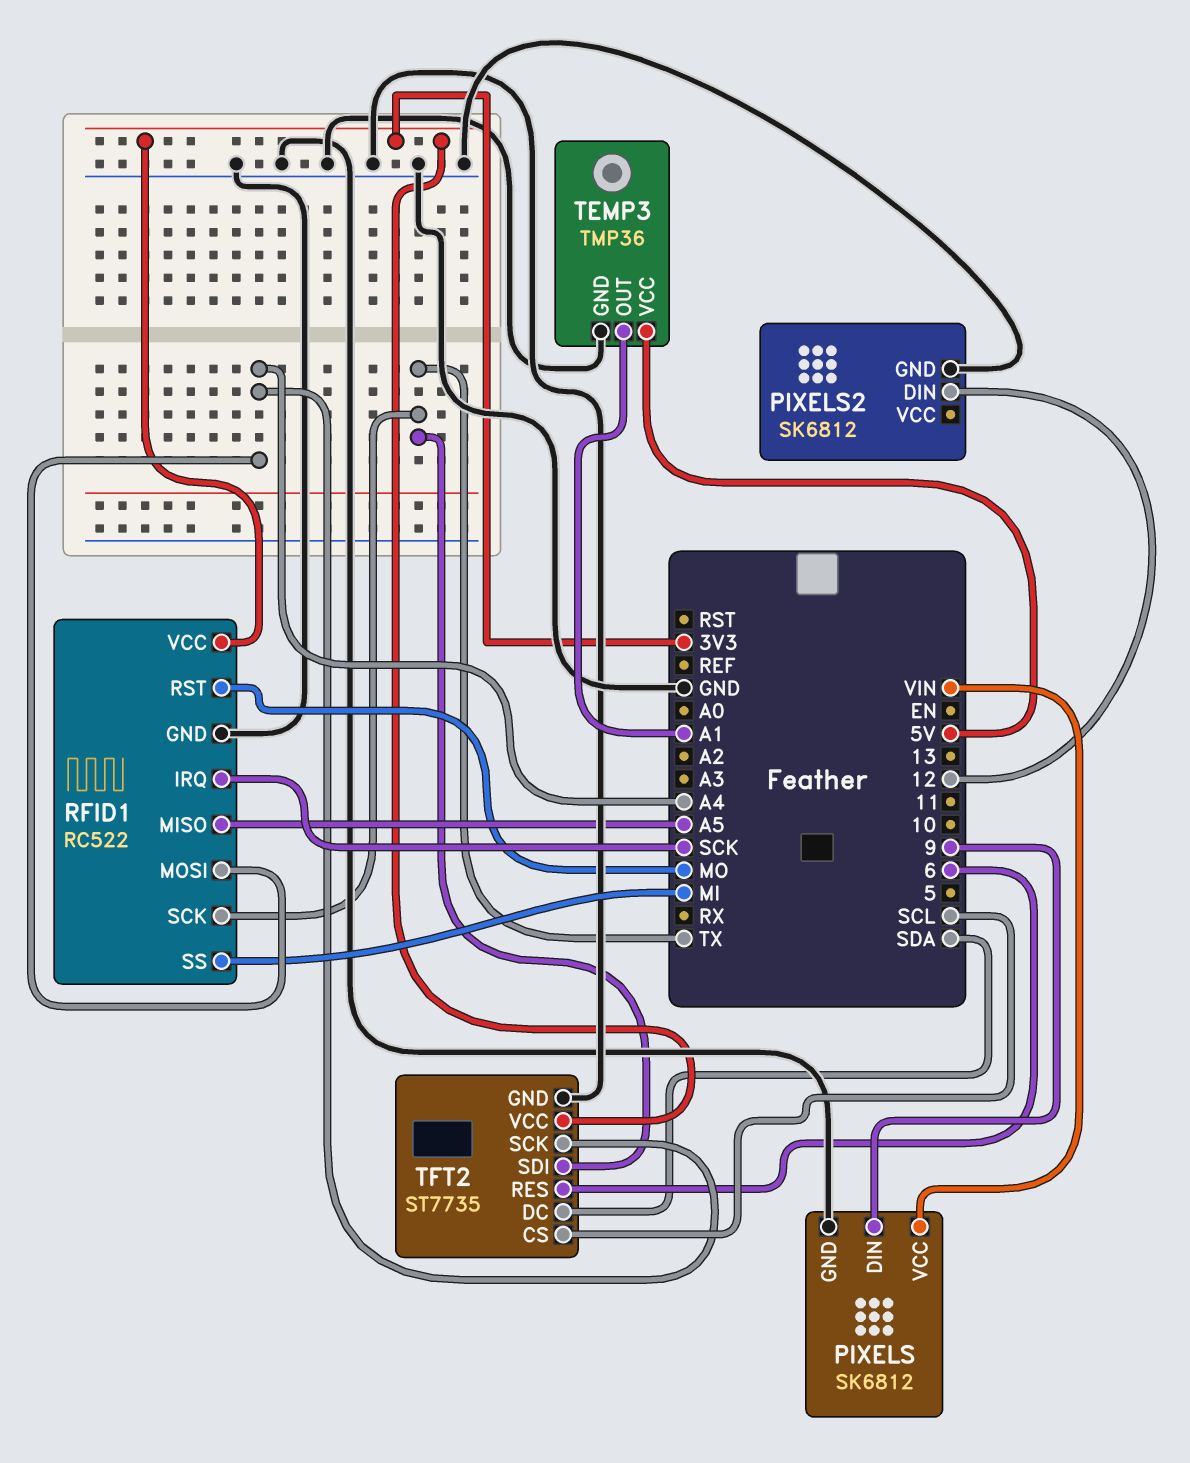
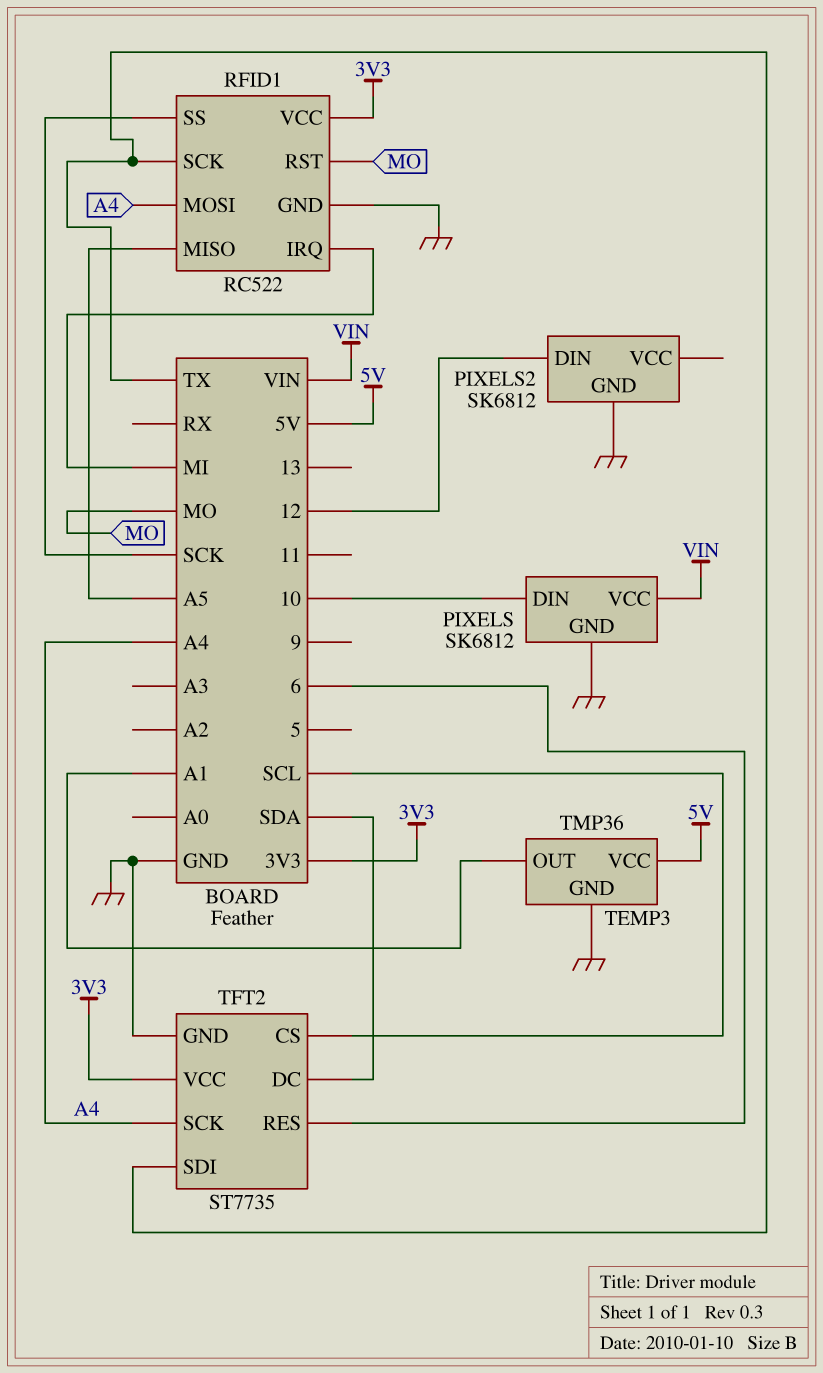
PIXELS pin DIN: 9 -> 10
RFID1 pin IRQ: SCK -> MI
RFID1 pin SS: MI -> SCK

